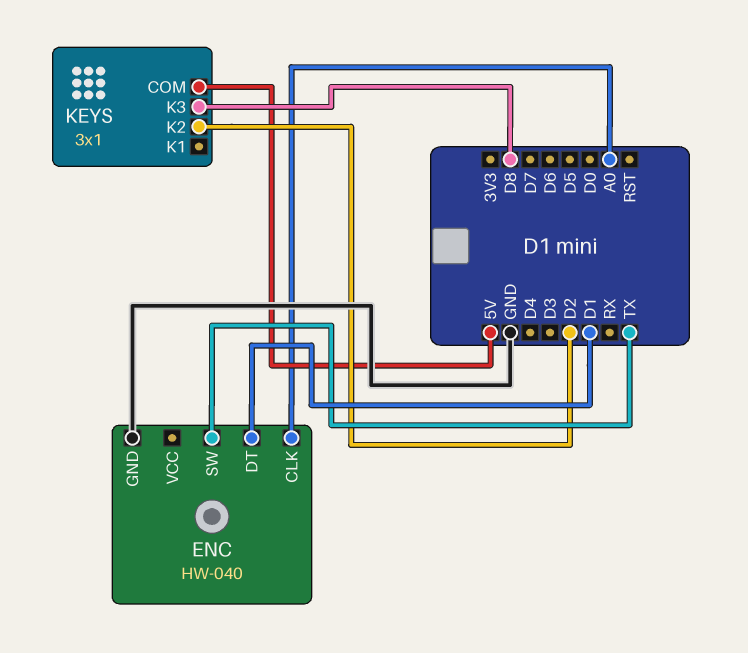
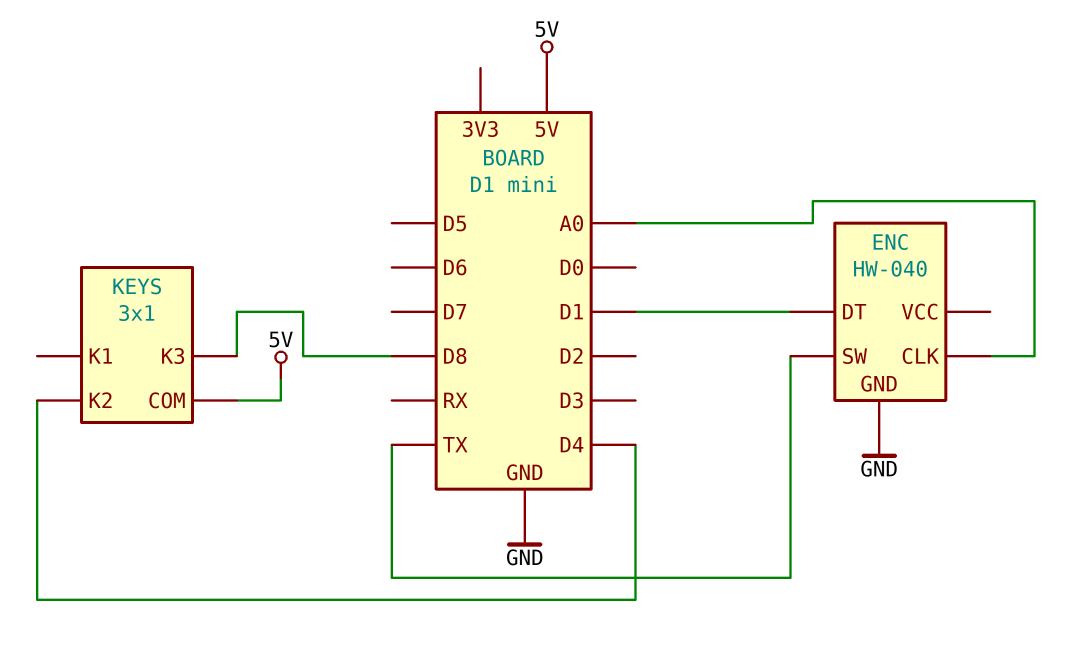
KEYS pin K2: D2 -> D4

